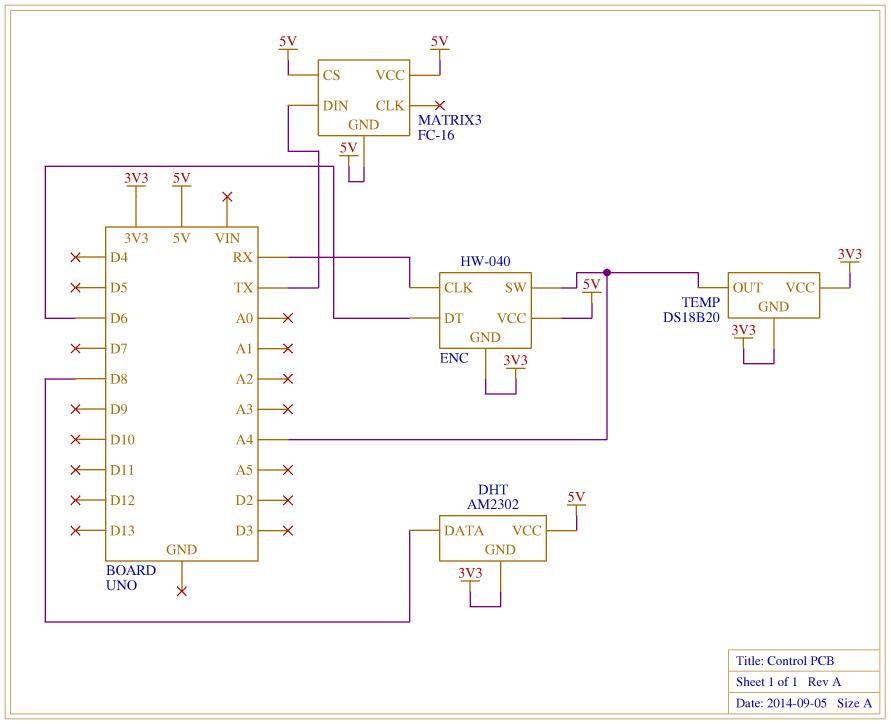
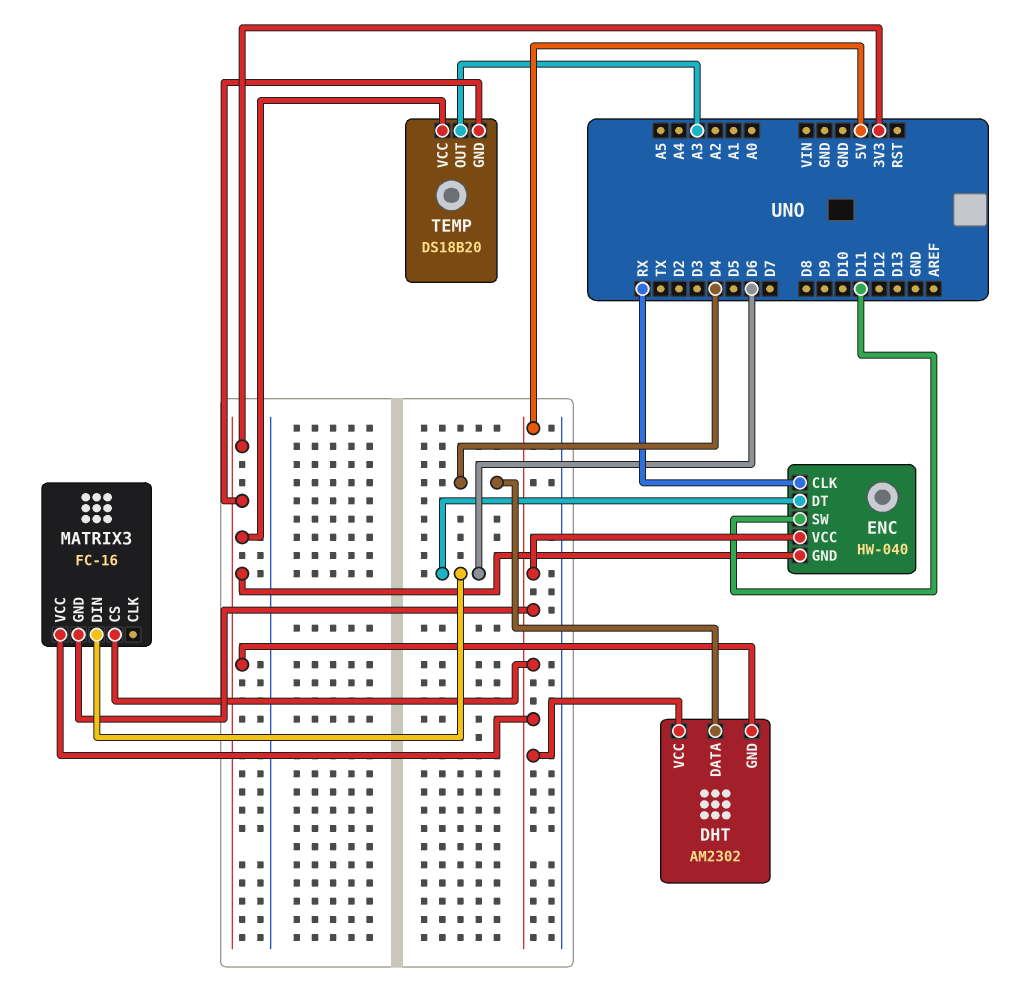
DHT pin DATA: D8 -> D4
ENC pin SW: A4 -> D11
MATRIX3 pin DIN: TX -> D6
TEMP pin OUT: A4 -> A3

